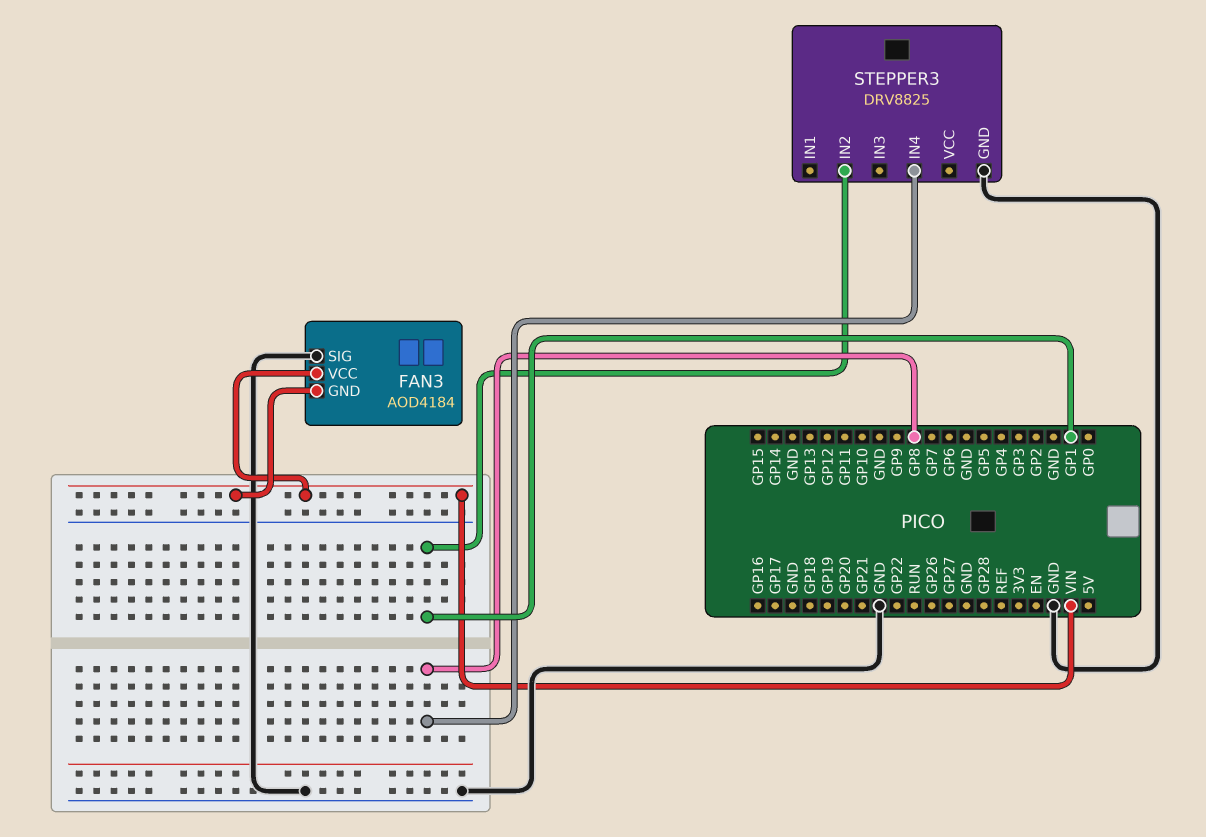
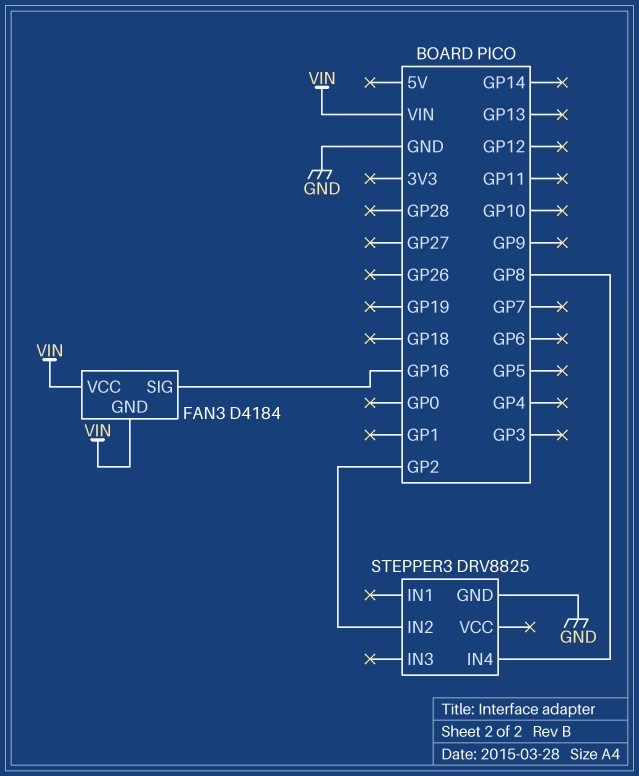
FAN3: AOD4184 -> D4184
FAN3 pin SIG: GND -> GP16
STEPPER3 pin IN2: GP1 -> GP2

